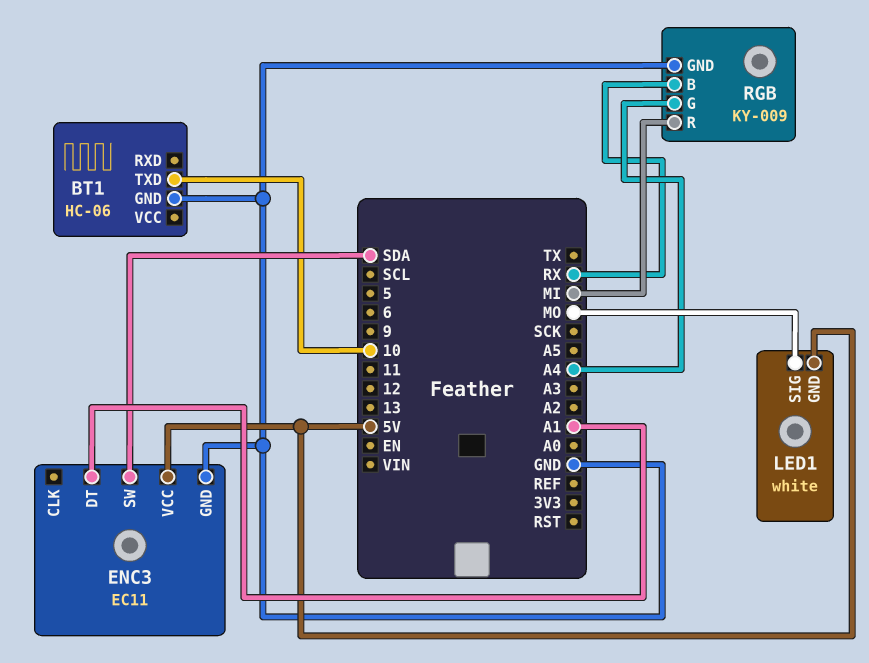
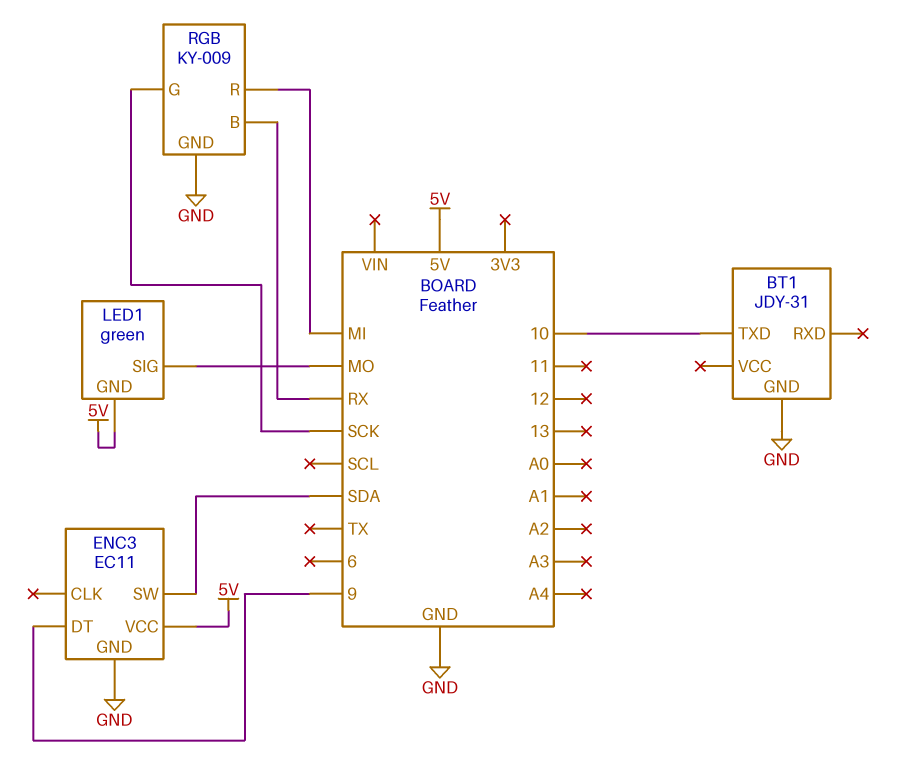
BT1: HC-06 -> JDY-31
ENC3 pin DT: A1 -> 9
LED1: white -> green
RGB pin G: A4 -> SCK

